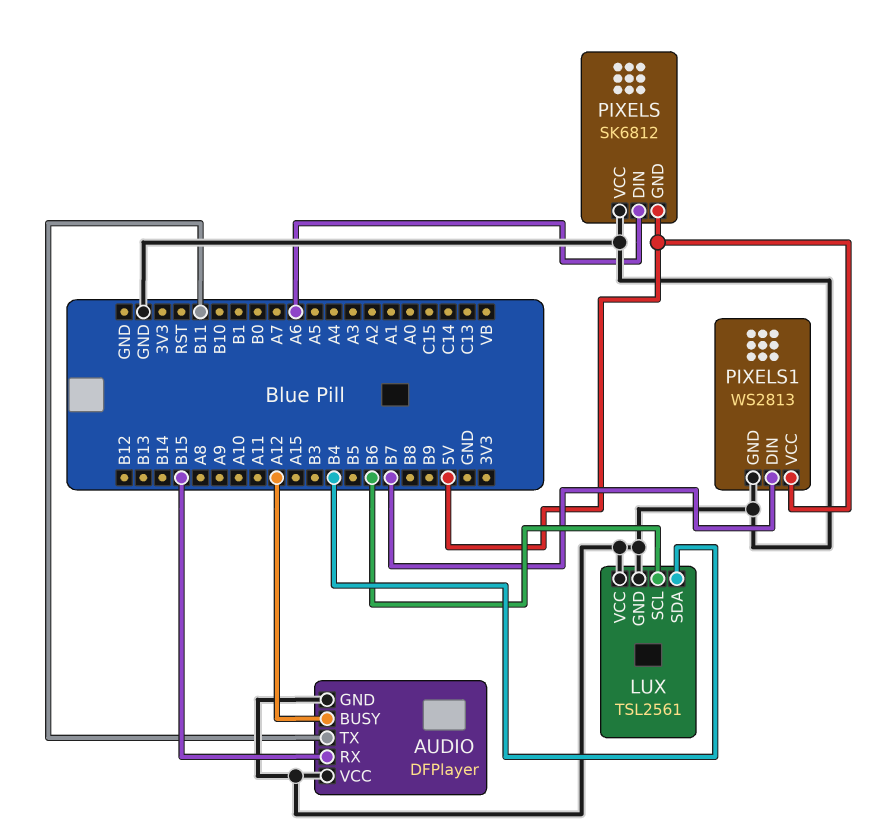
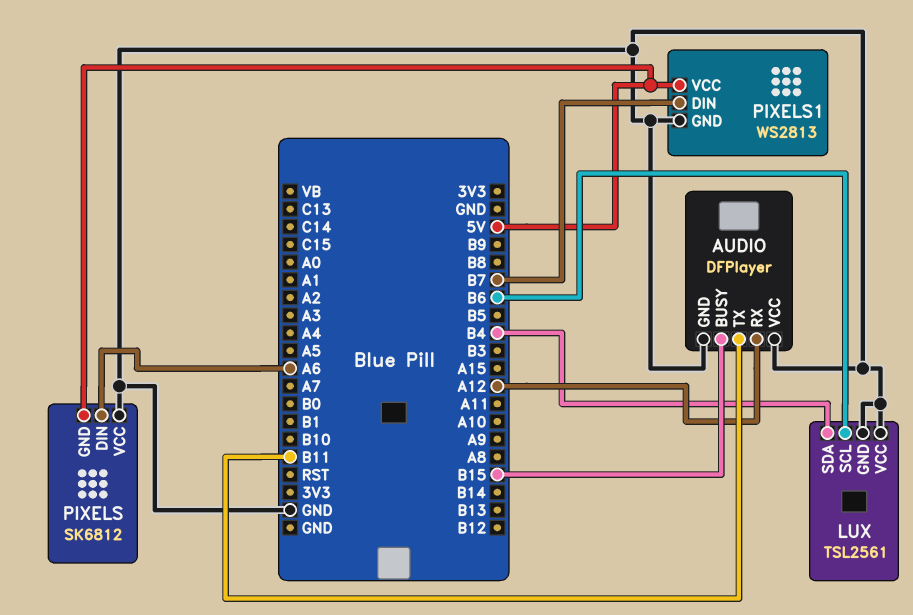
AUDIO pin BUSY: A12 -> B15
AUDIO pin RX: B15 -> A12

